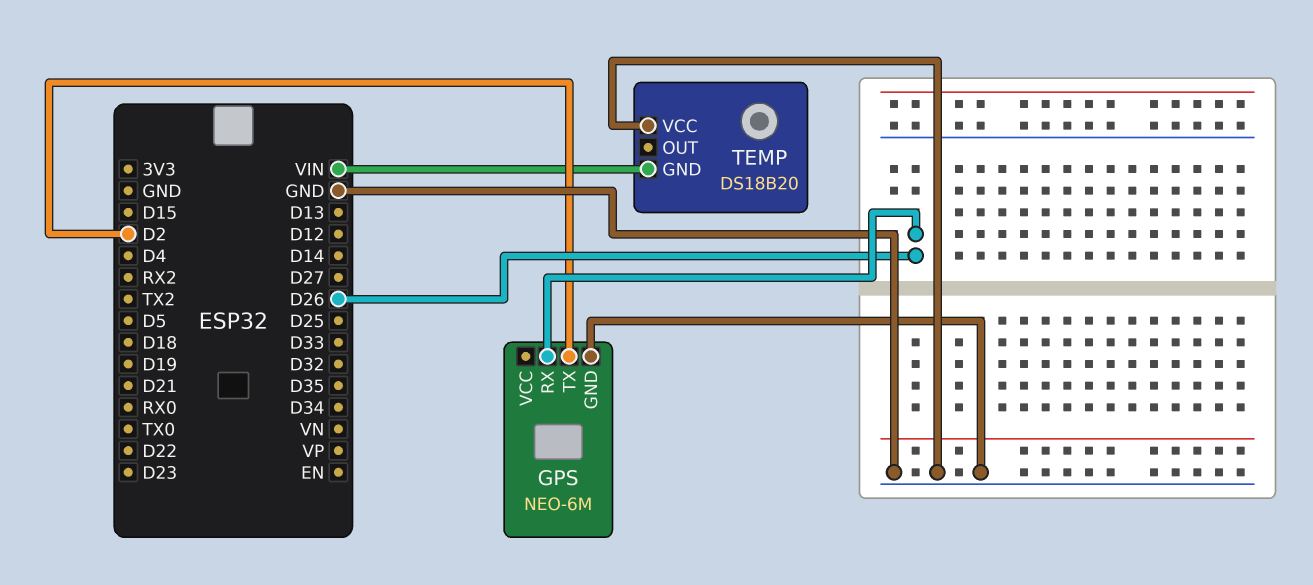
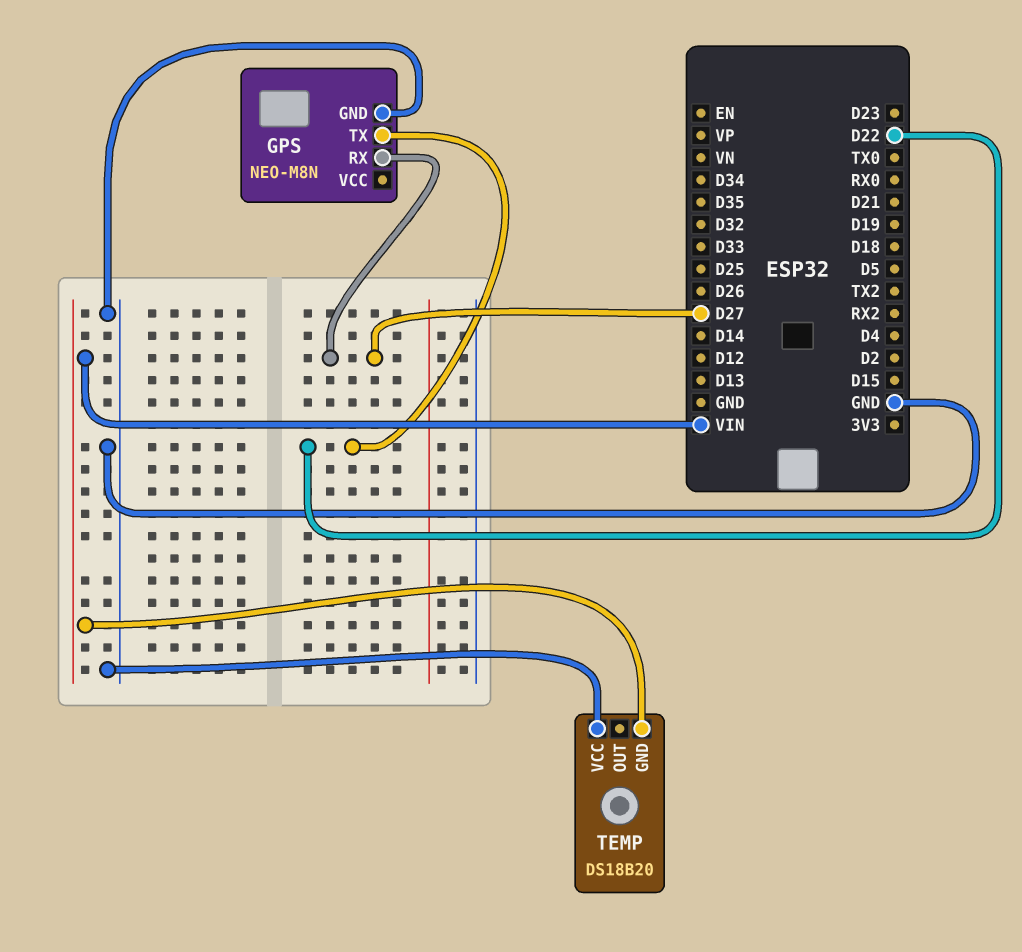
GPS: NEO-6M -> NEO-M8N
GPS pin RX: D26 -> D27
GPS pin TX: D2 -> D22

